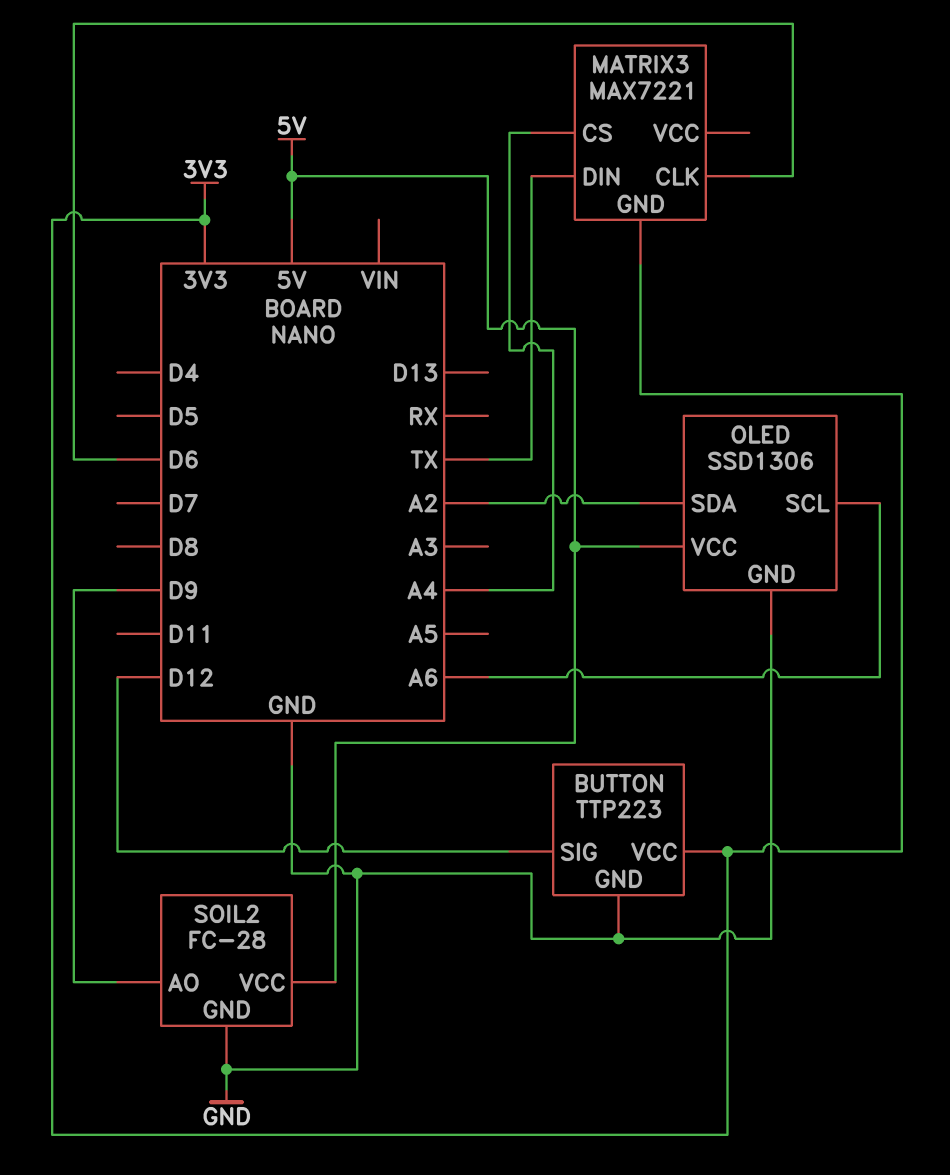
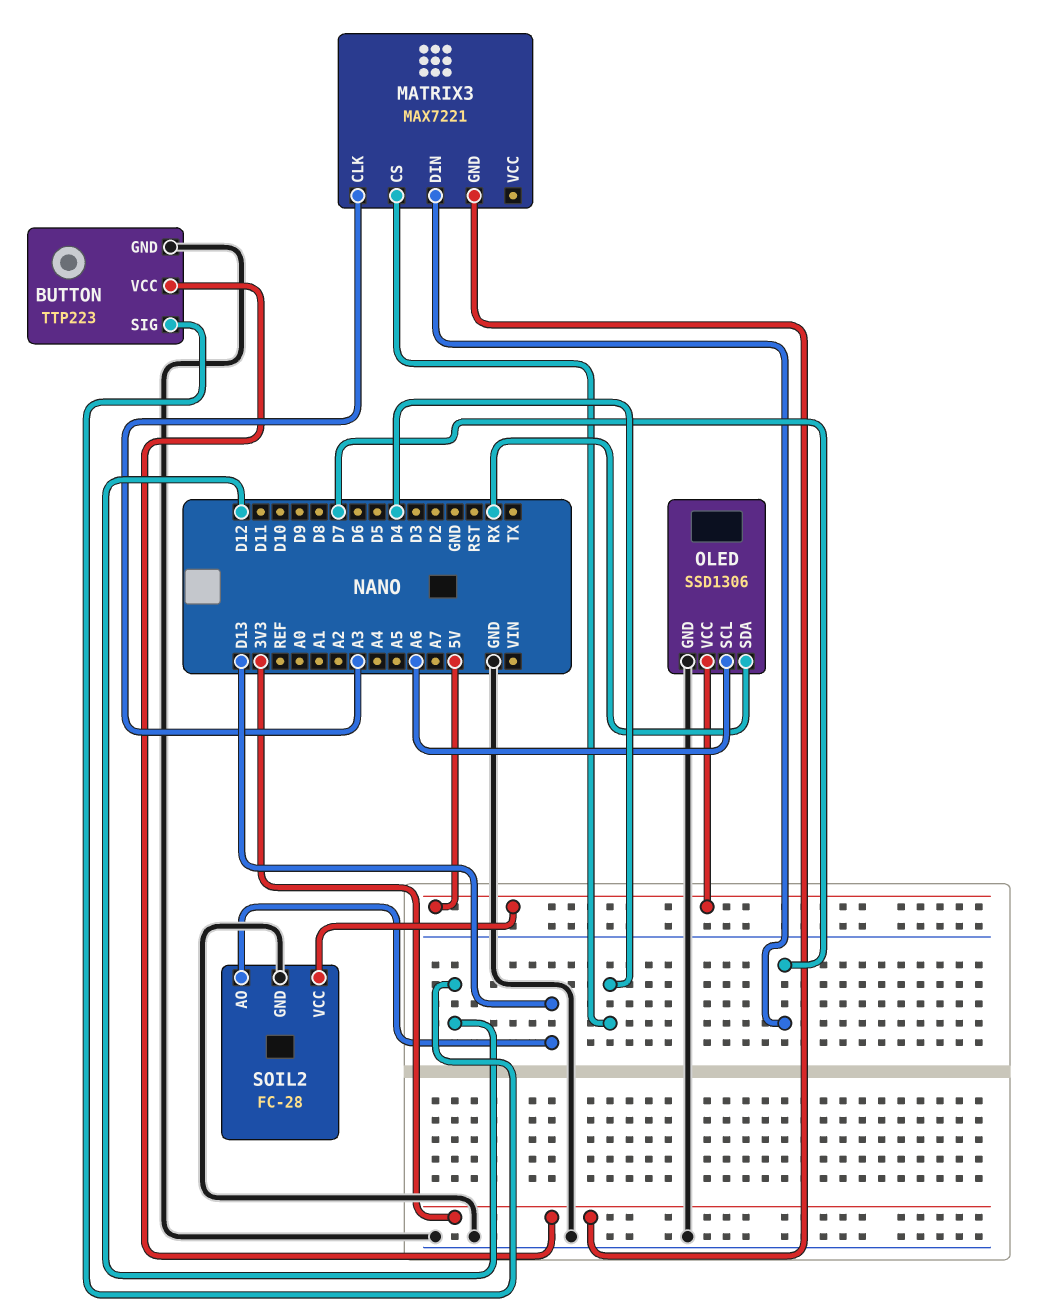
MATRIX3 pin CLK: D6 -> A3
MATRIX3 pin CS: A4 -> D4
MATRIX3 pin DIN: TX -> D7
OLED pin SDA: A2 -> RX
SOIL2 pin AO: D9 -> D13

